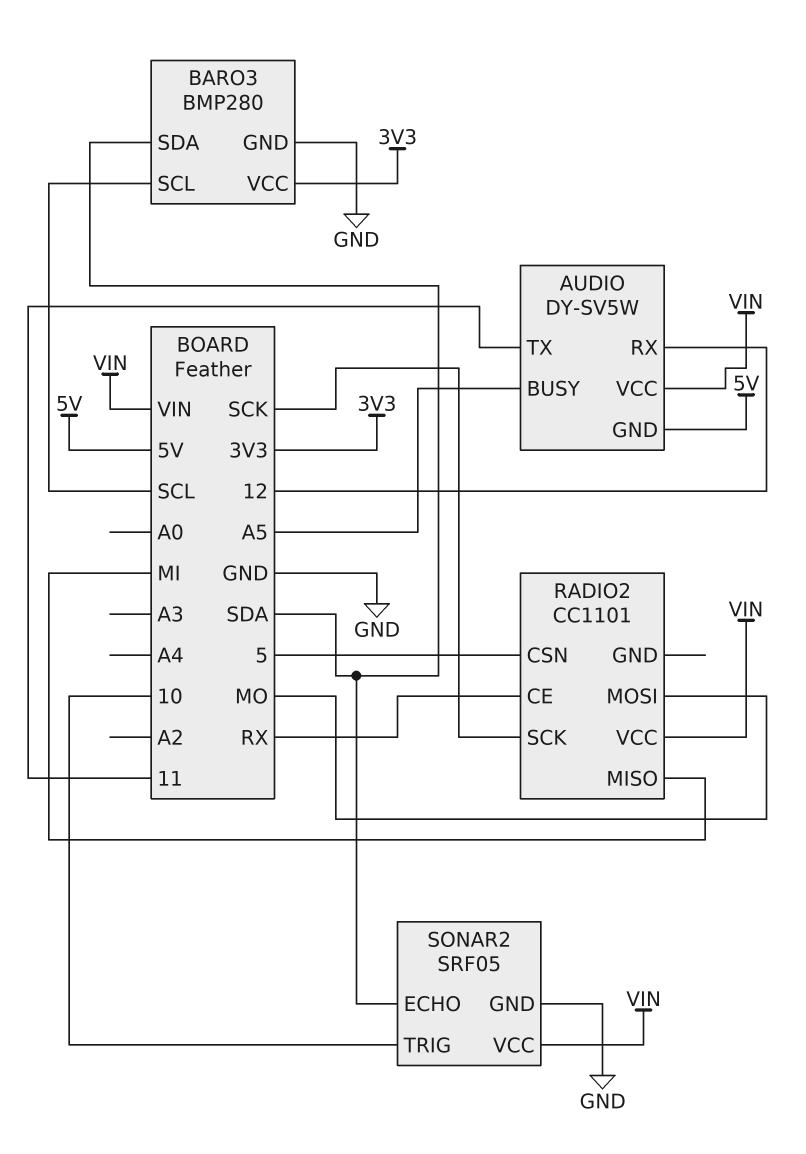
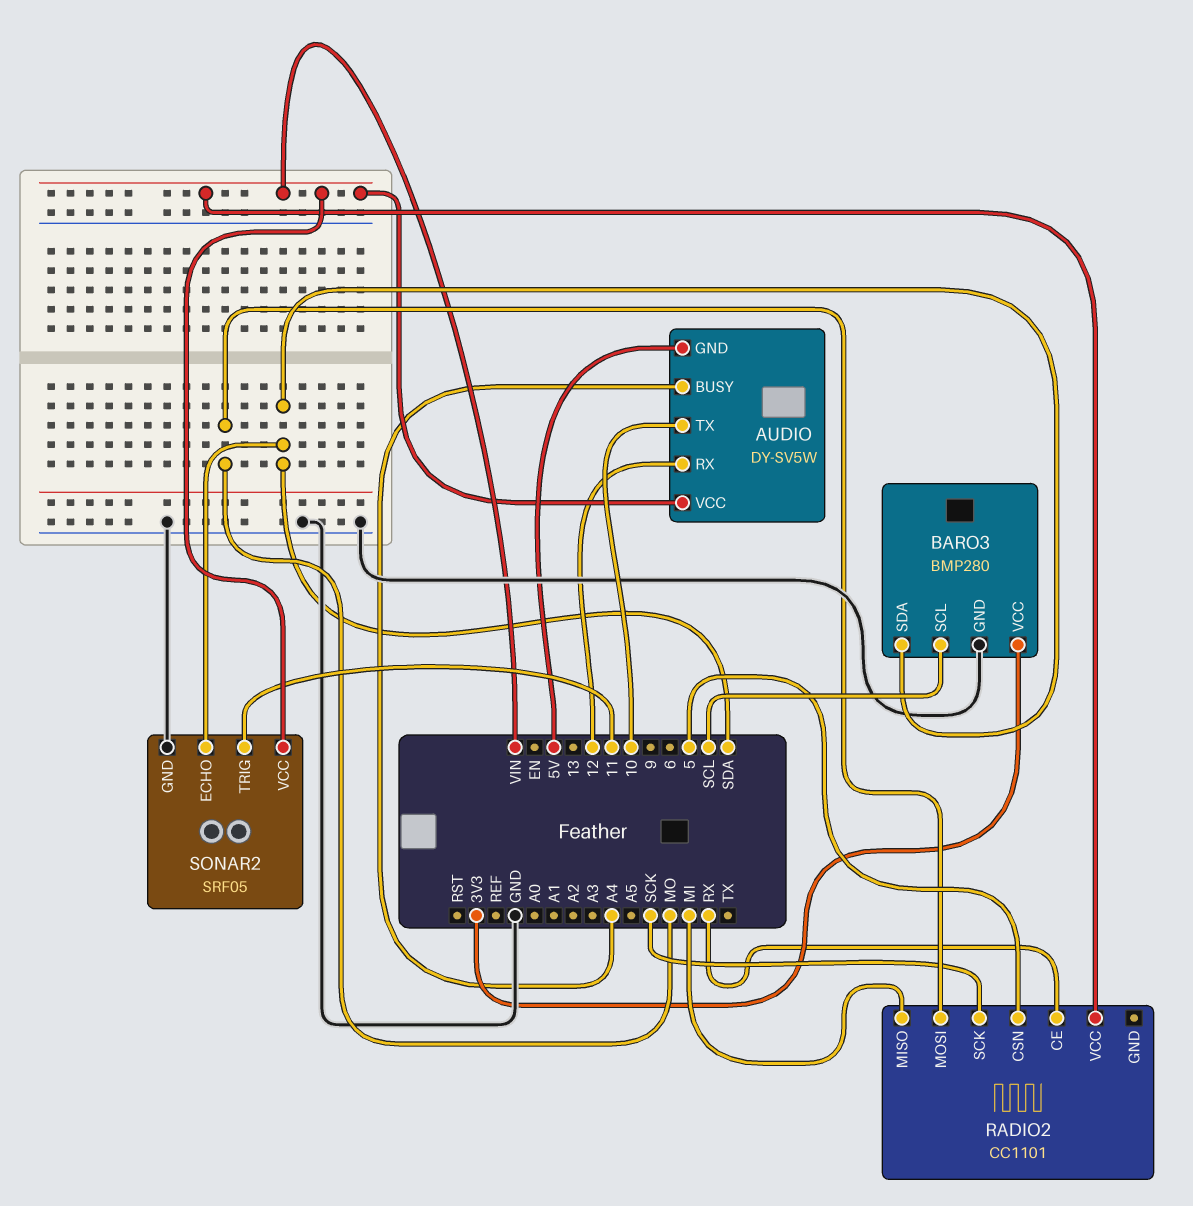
AUDIO pin BUSY: A5 -> A4
AUDIO pin TX: 11 -> 10
SONAR2 pin TRIG: 10 -> 11

